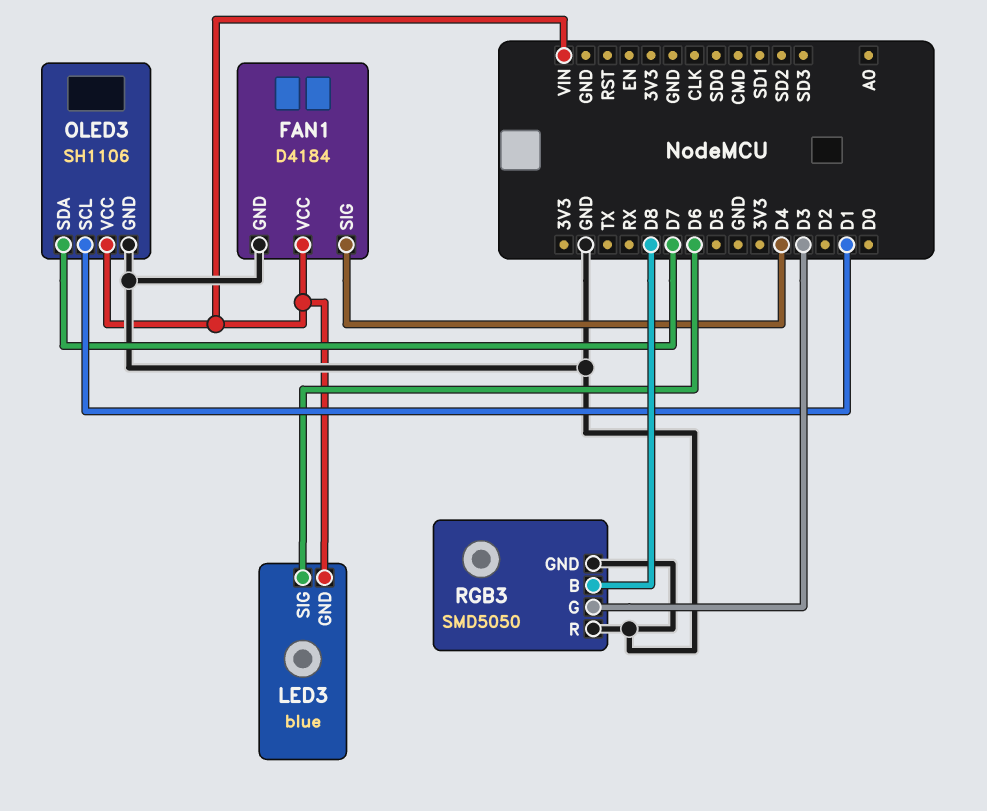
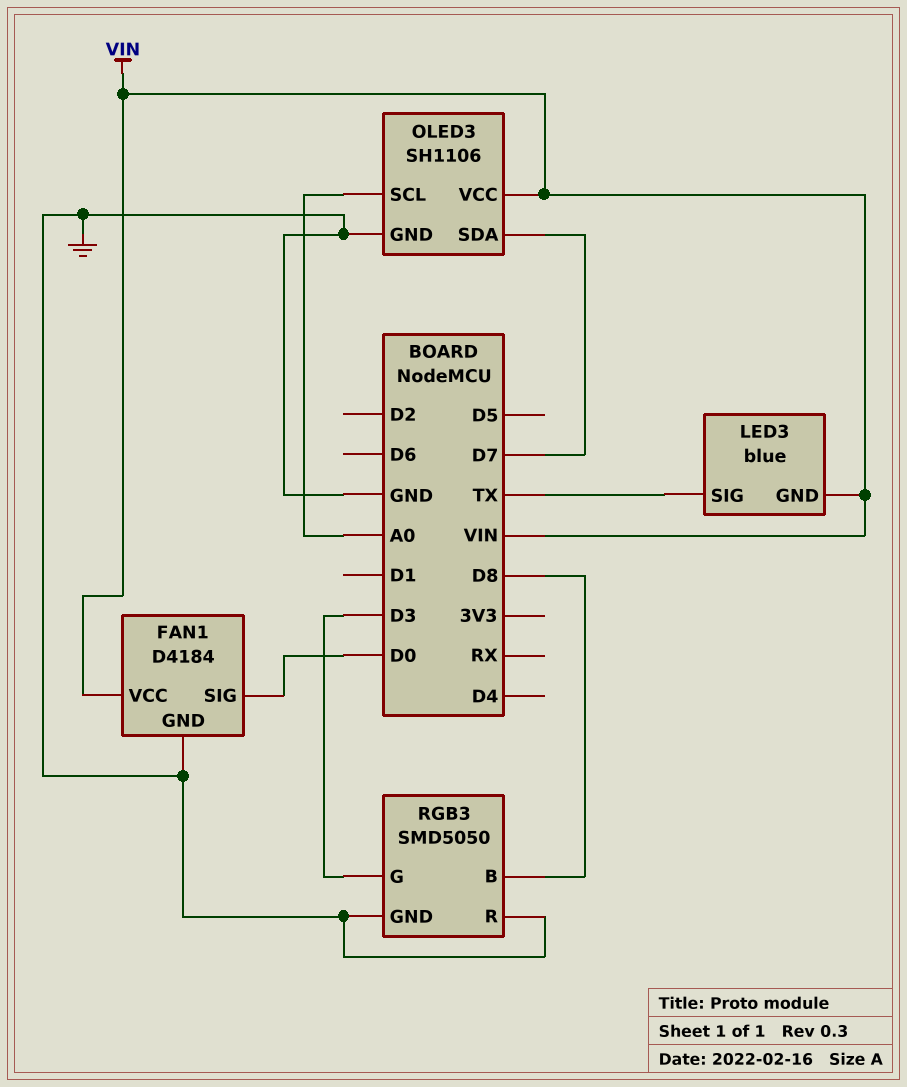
FAN1 pin SIG: D4 -> D0
LED3 pin SIG: D6 -> TX
OLED3 pin SCL: D1 -> A0

